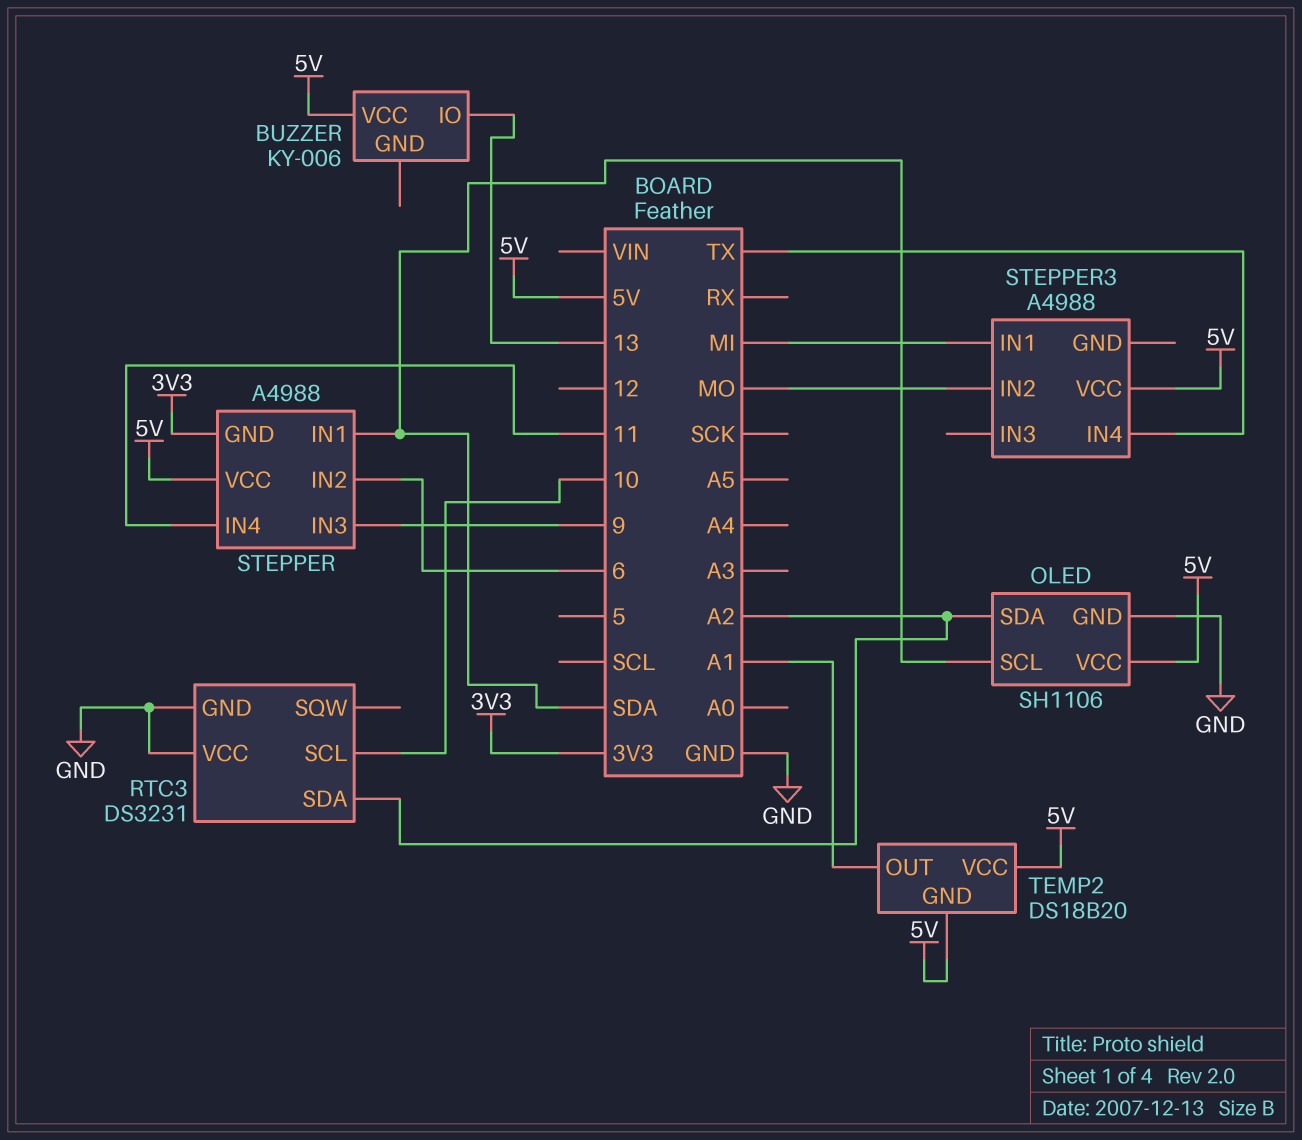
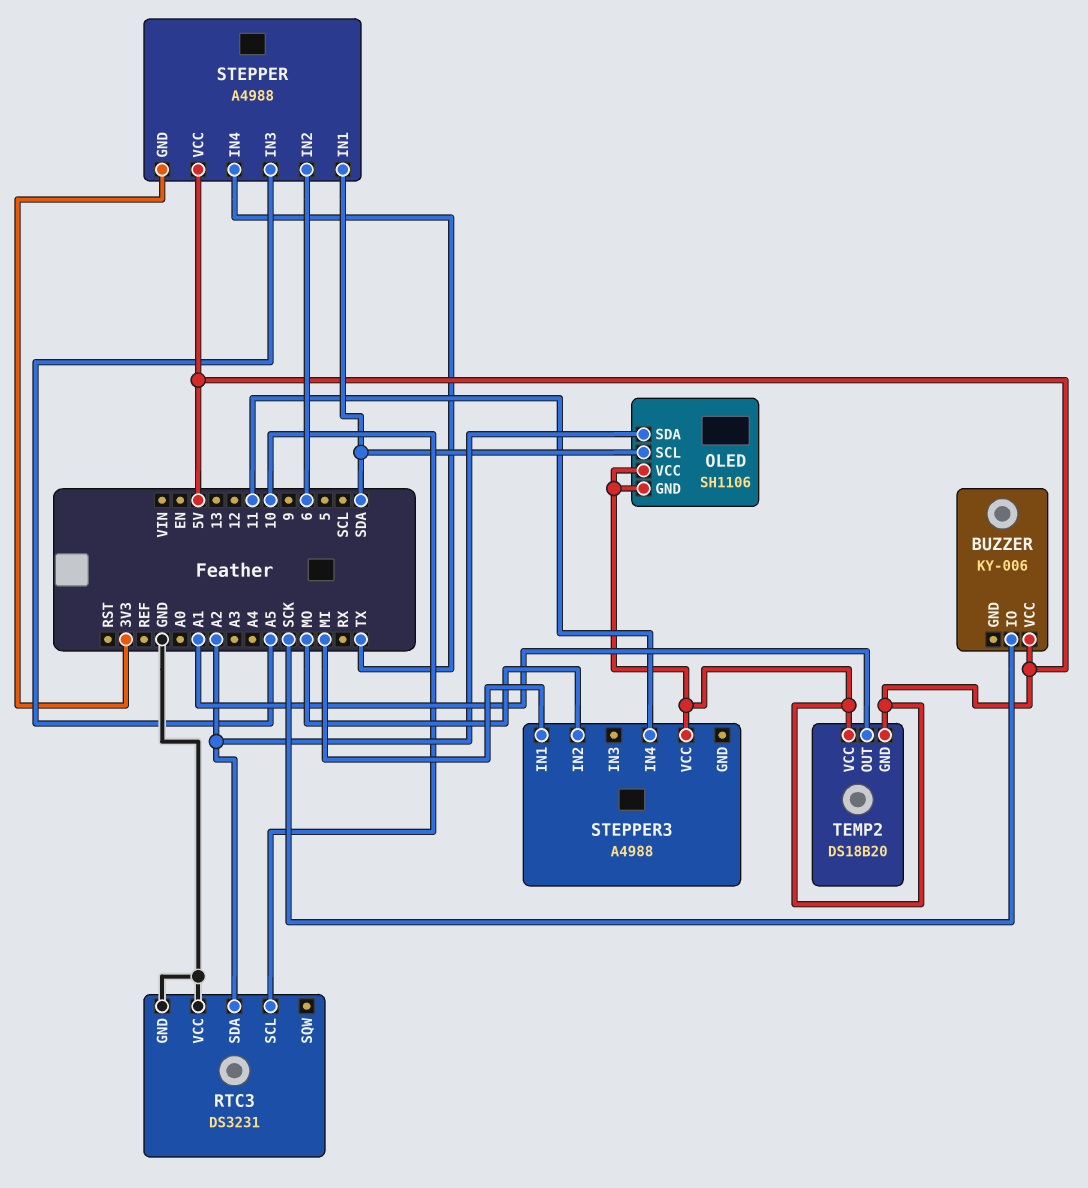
BUZZER pin IO: 13 -> SCK
OLED pin GND: GND -> 5V
STEPPER pin IN3: 9 -> A5
STEPPER pin IN4: 11 -> TX
STEPPER3 pin IN4: TX -> 11

